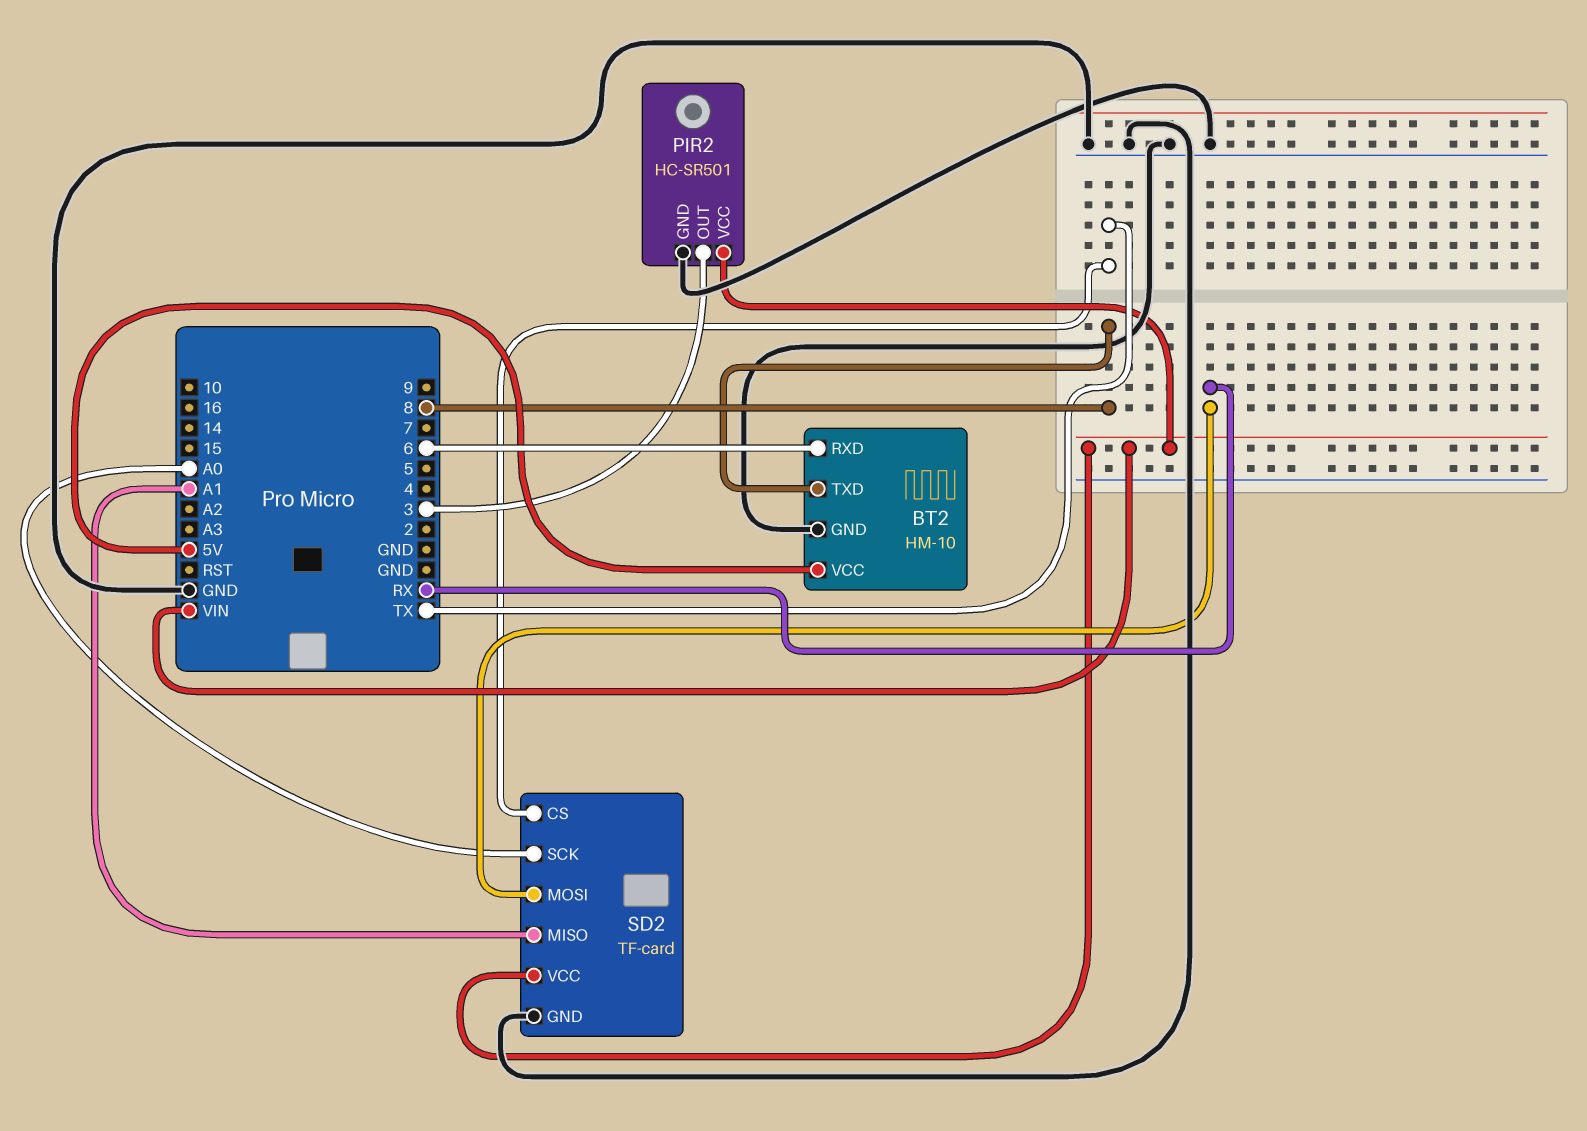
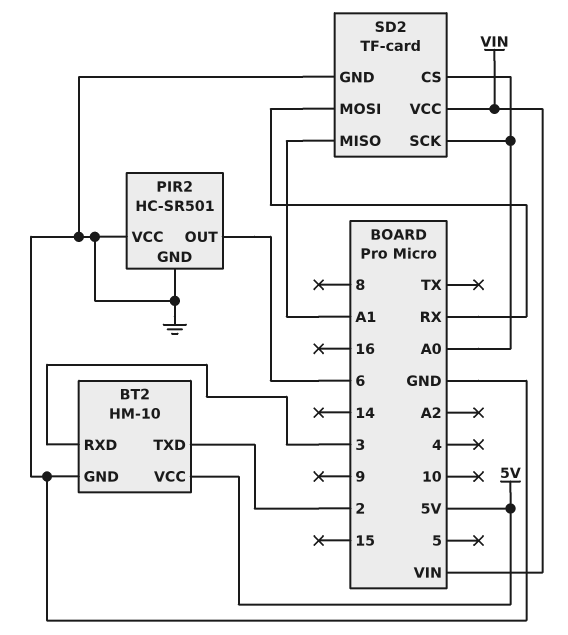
BT2 pin RXD: 6 -> 3
BT2 pin TXD: 8 -> 2
PIR2 pin OUT: 3 -> 6
PIR2 pin VCC: VIN -> GND
SD2 pin CS: TX -> A0

